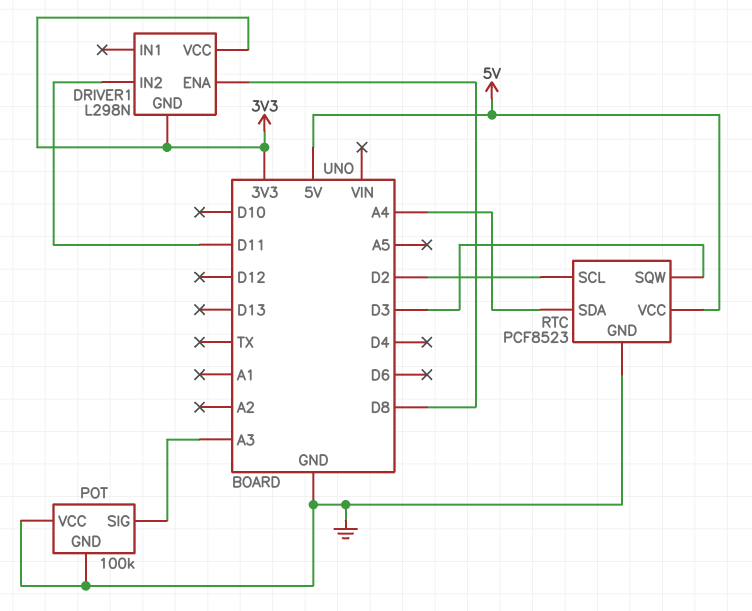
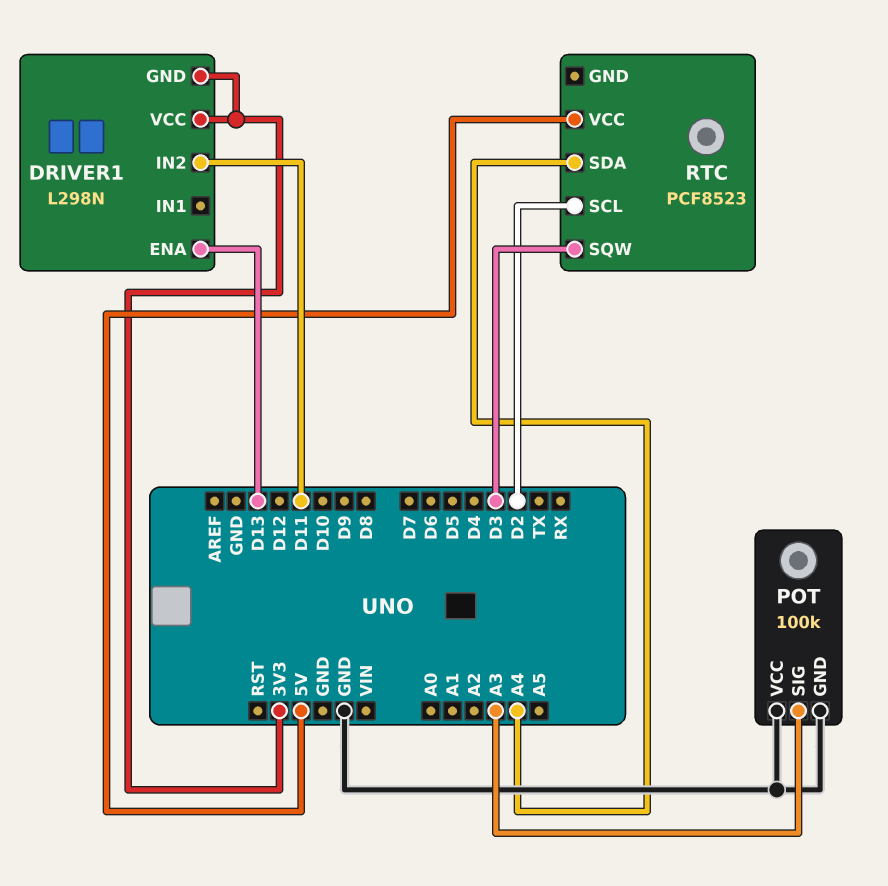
DRIVER1 pin ENA: D8 -> D13
RTC pin GND: GND -> none

